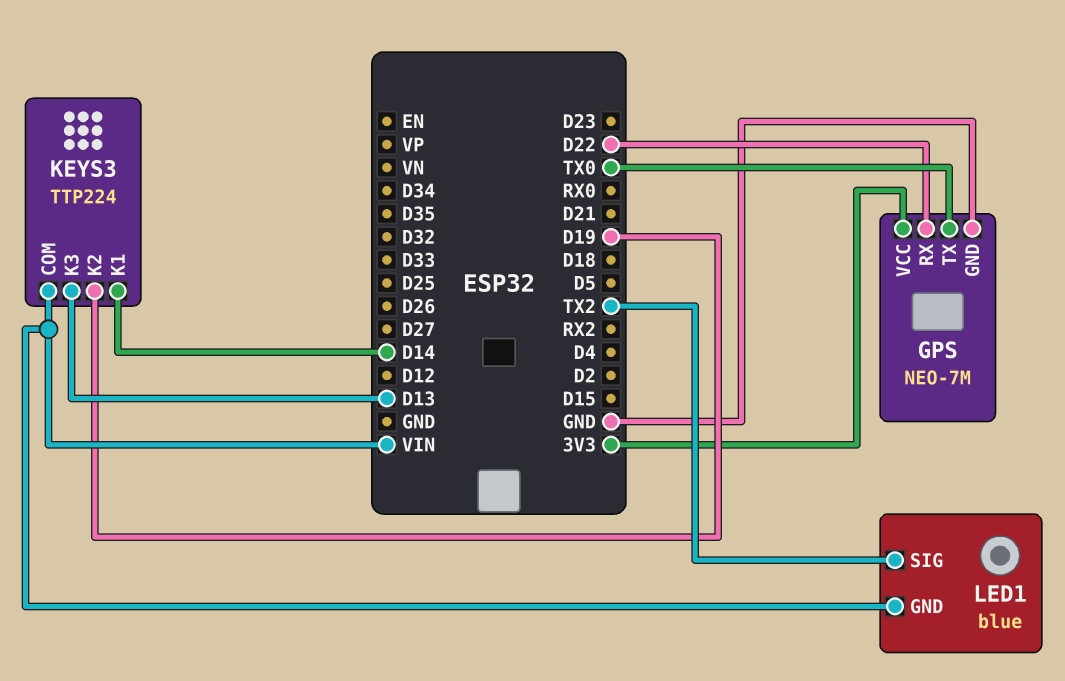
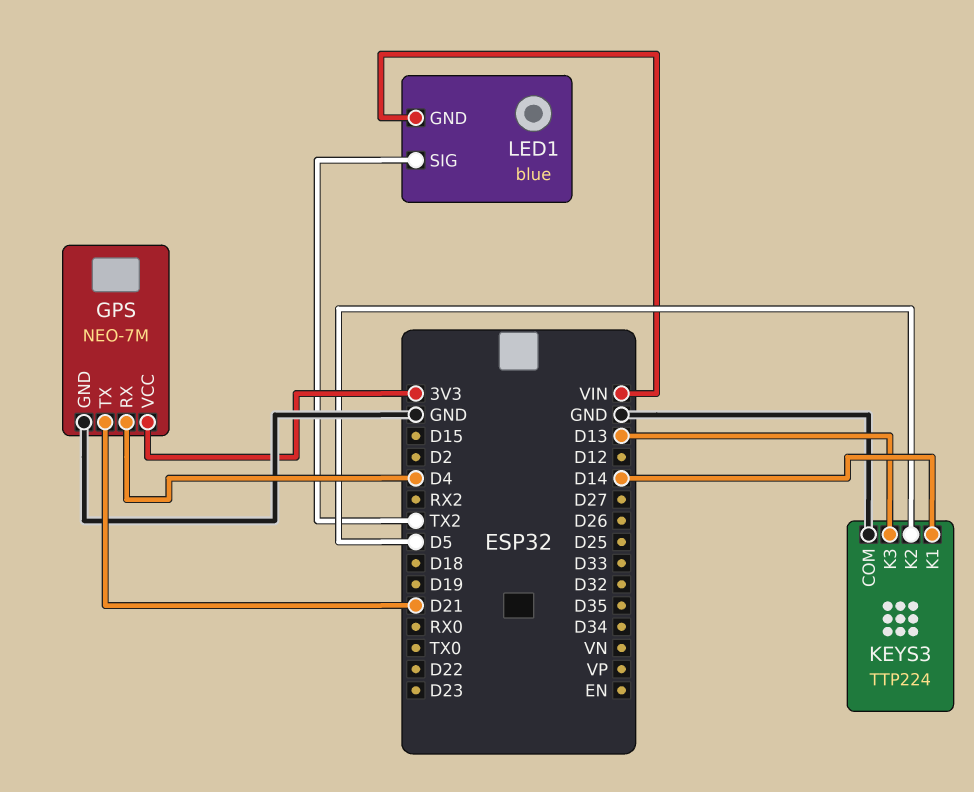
GPS pin RX: D22 -> D4
GPS pin TX: TX0 -> D21
KEYS3 pin COM: VIN -> GND
KEYS3 pin K2: D19 -> D5

